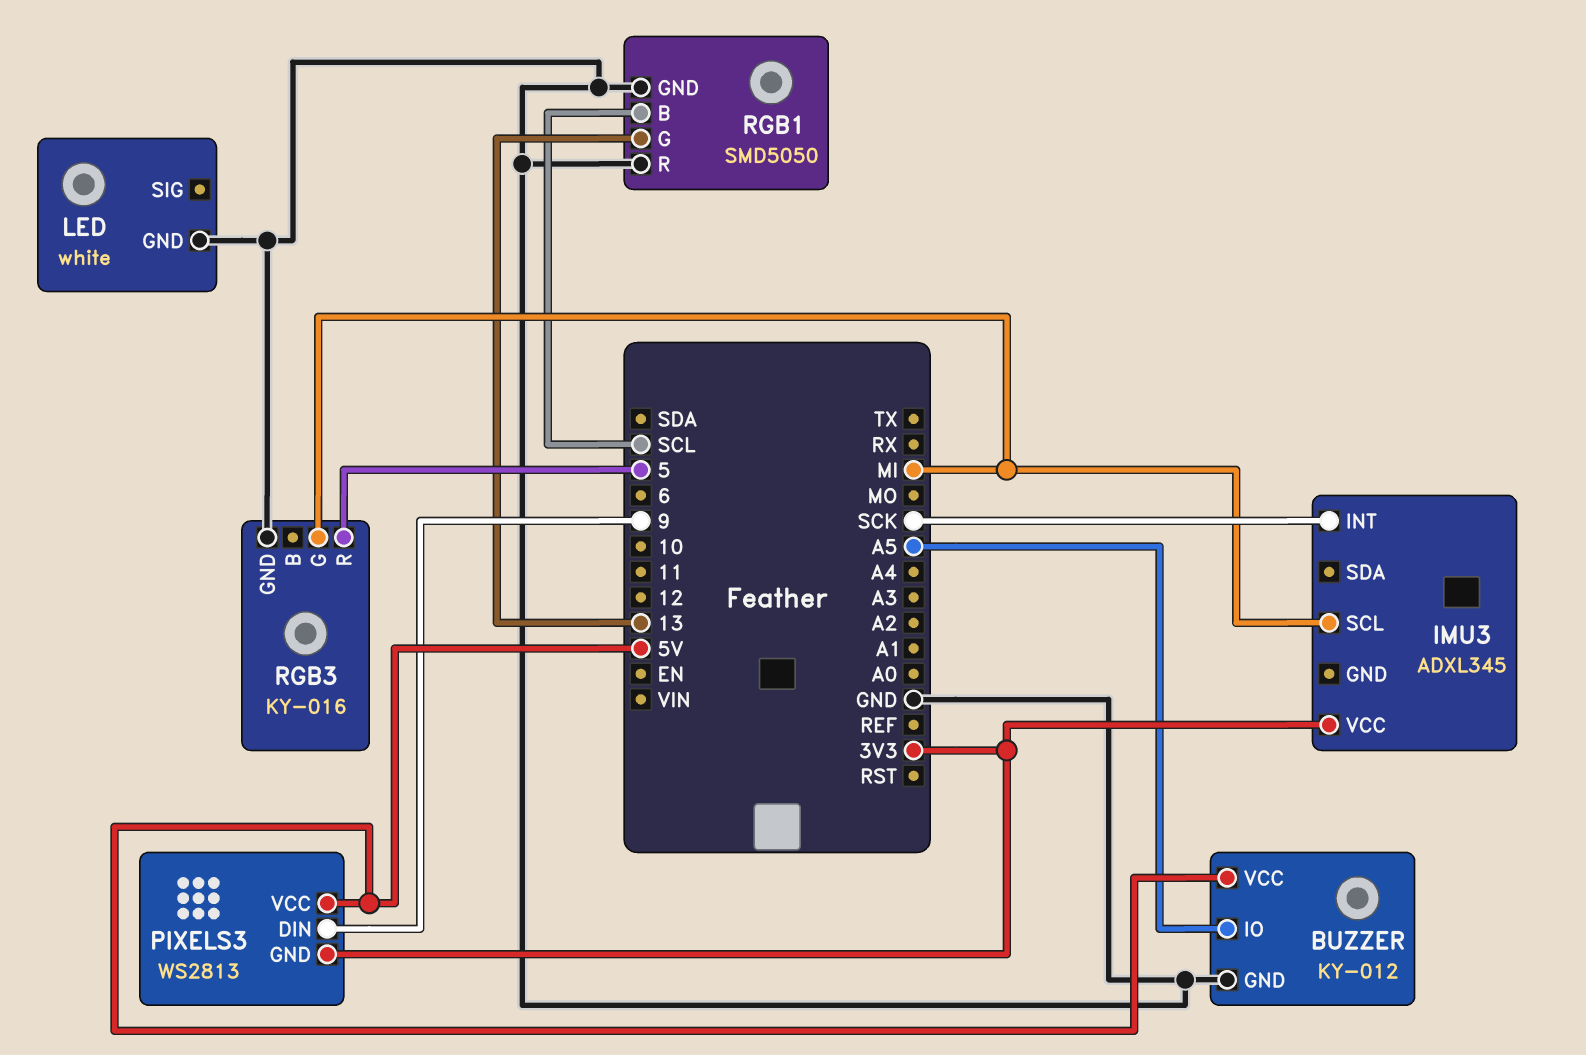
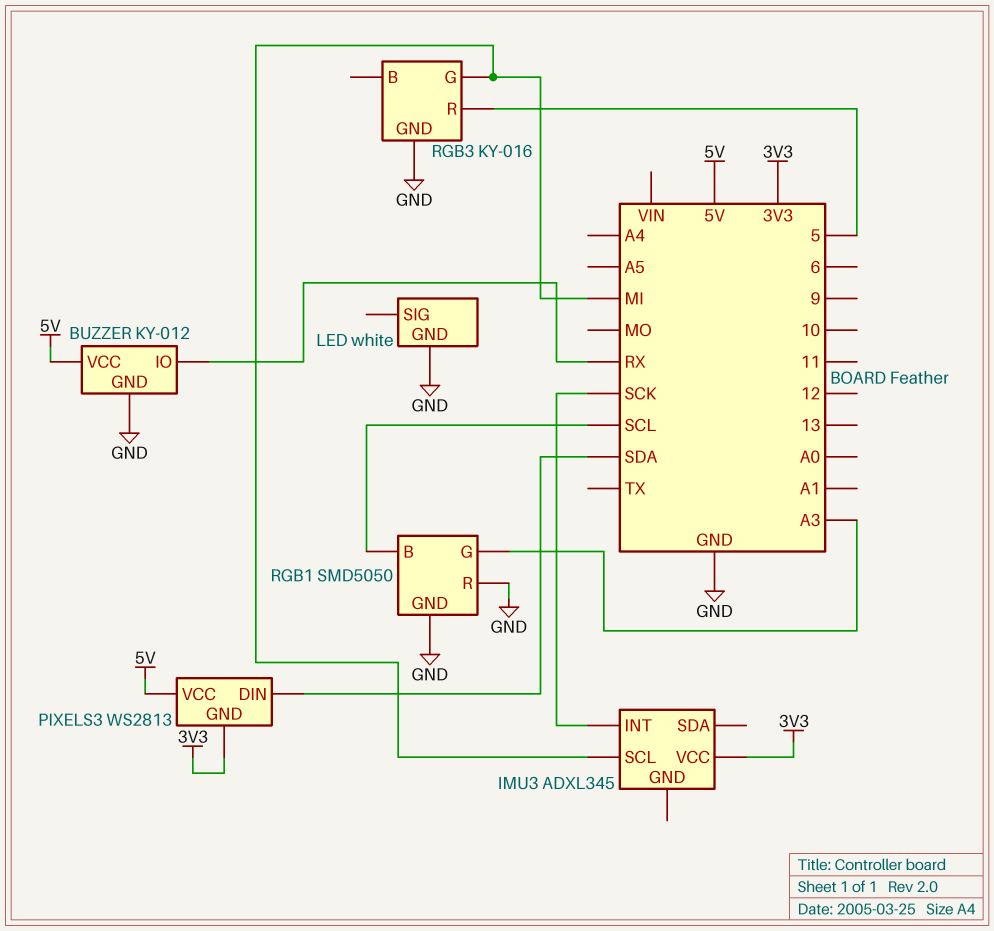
BUZZER pin IO: A5 -> RX
PIXELS3 pin DIN: 9 -> SDA
RGB1 pin G: 13 -> A3

